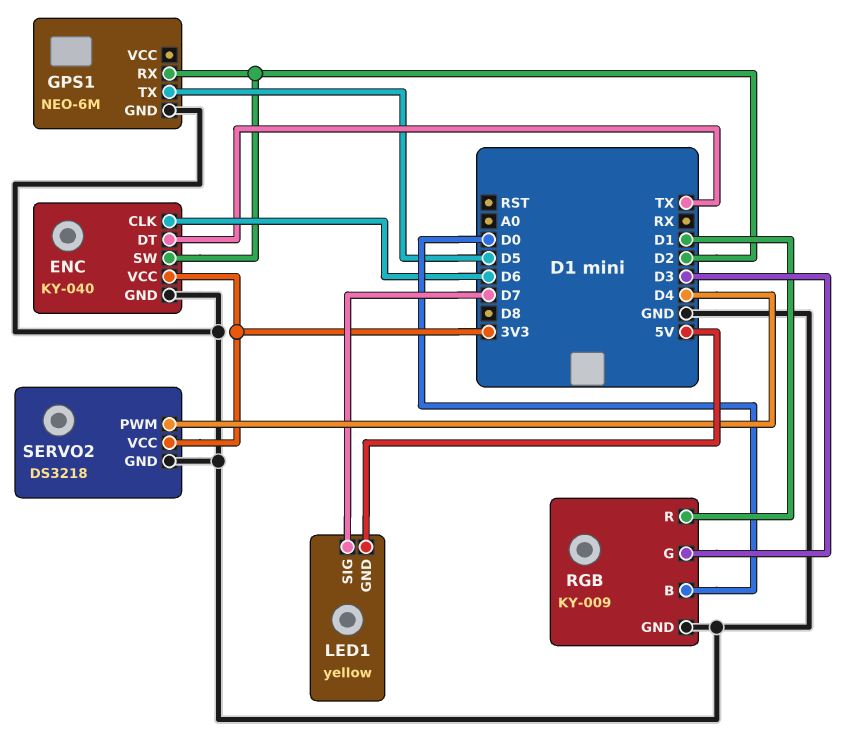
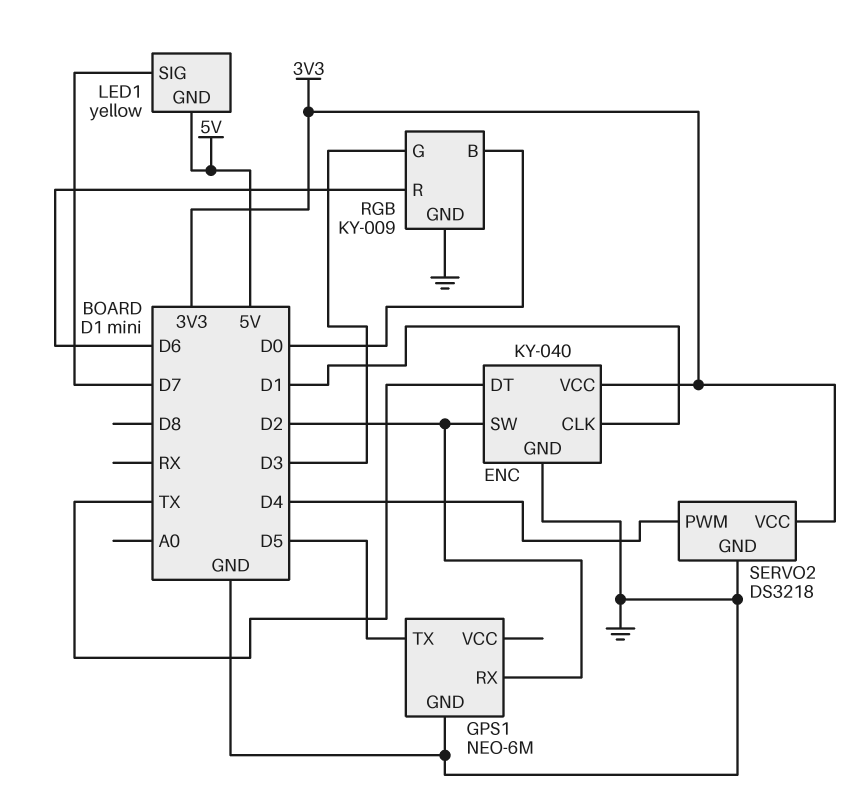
ENC pin CLK: D6 -> D1
RGB pin R: D1 -> D6

